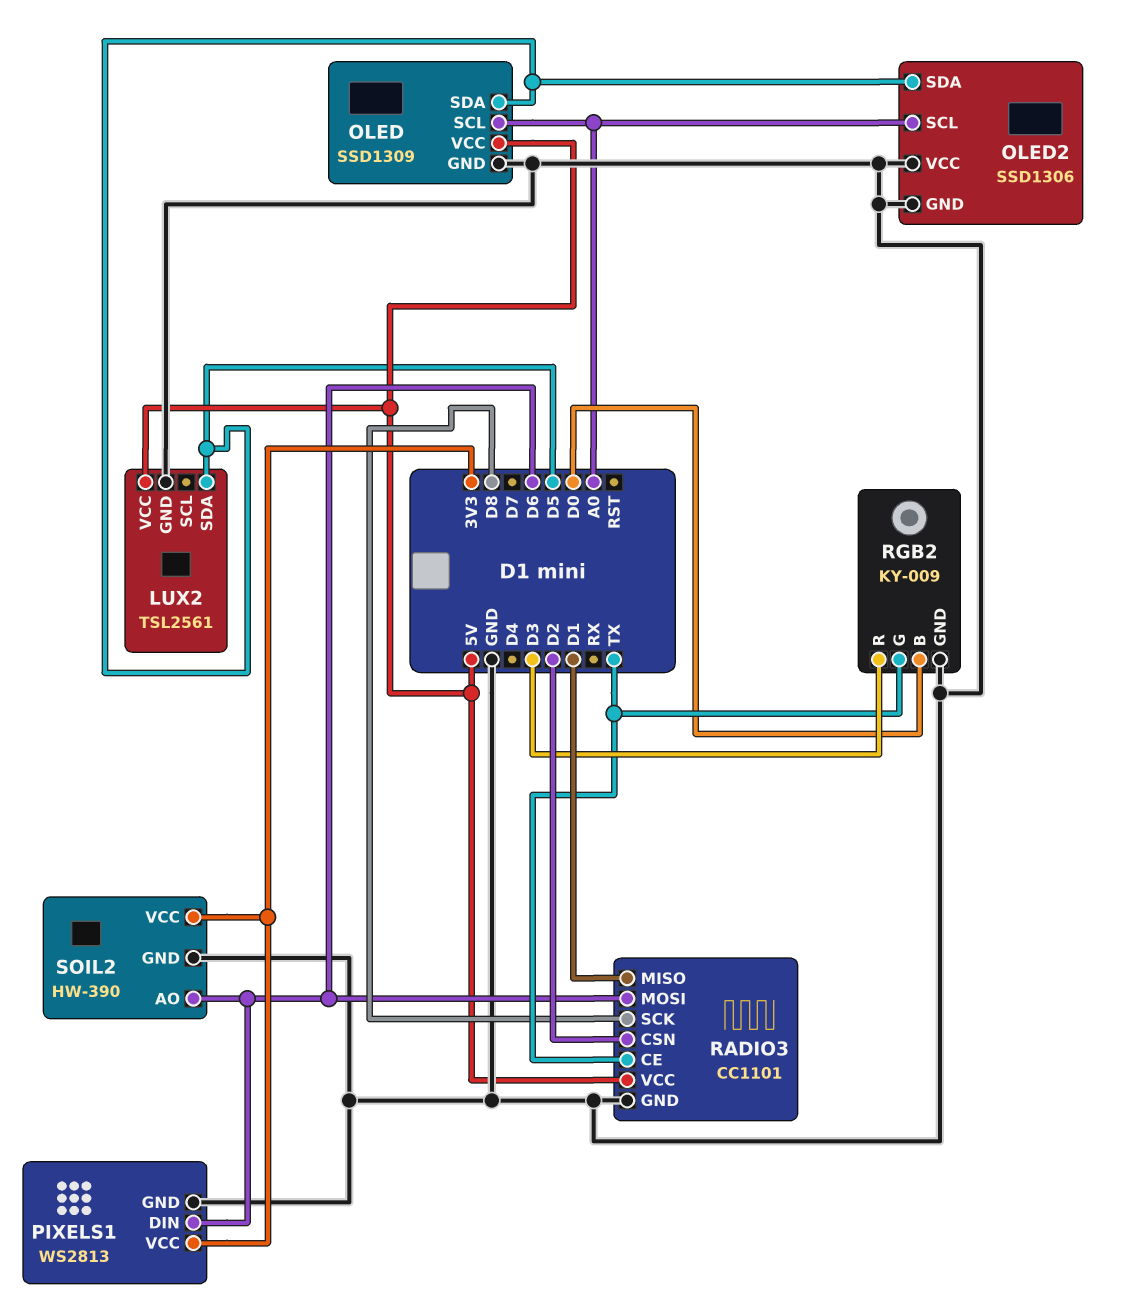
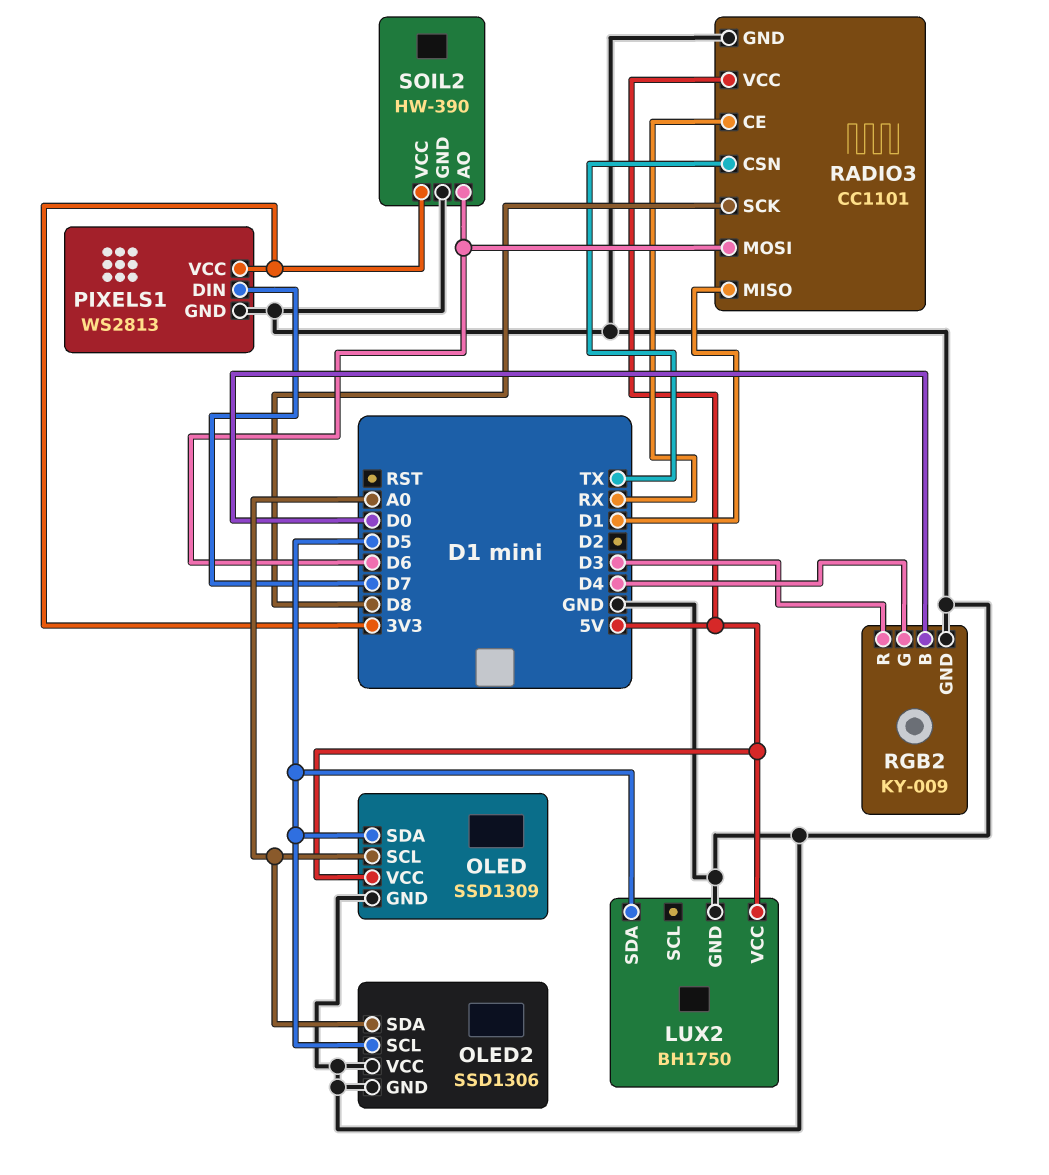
LUX2: TSL2561 -> BH1750
OLED2 pin SCL: A0 -> D5
OLED2 pin SDA: D5 -> A0
PIXELS1 pin DIN: D6 -> D7
RADIO3 pin CE: TX -> RX
RADIO3 pin CSN: D2 -> TX
RGB2 pin G: TX -> D4

